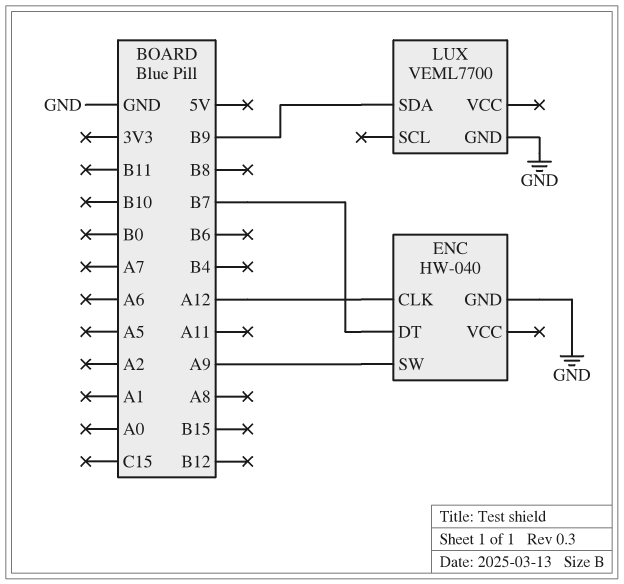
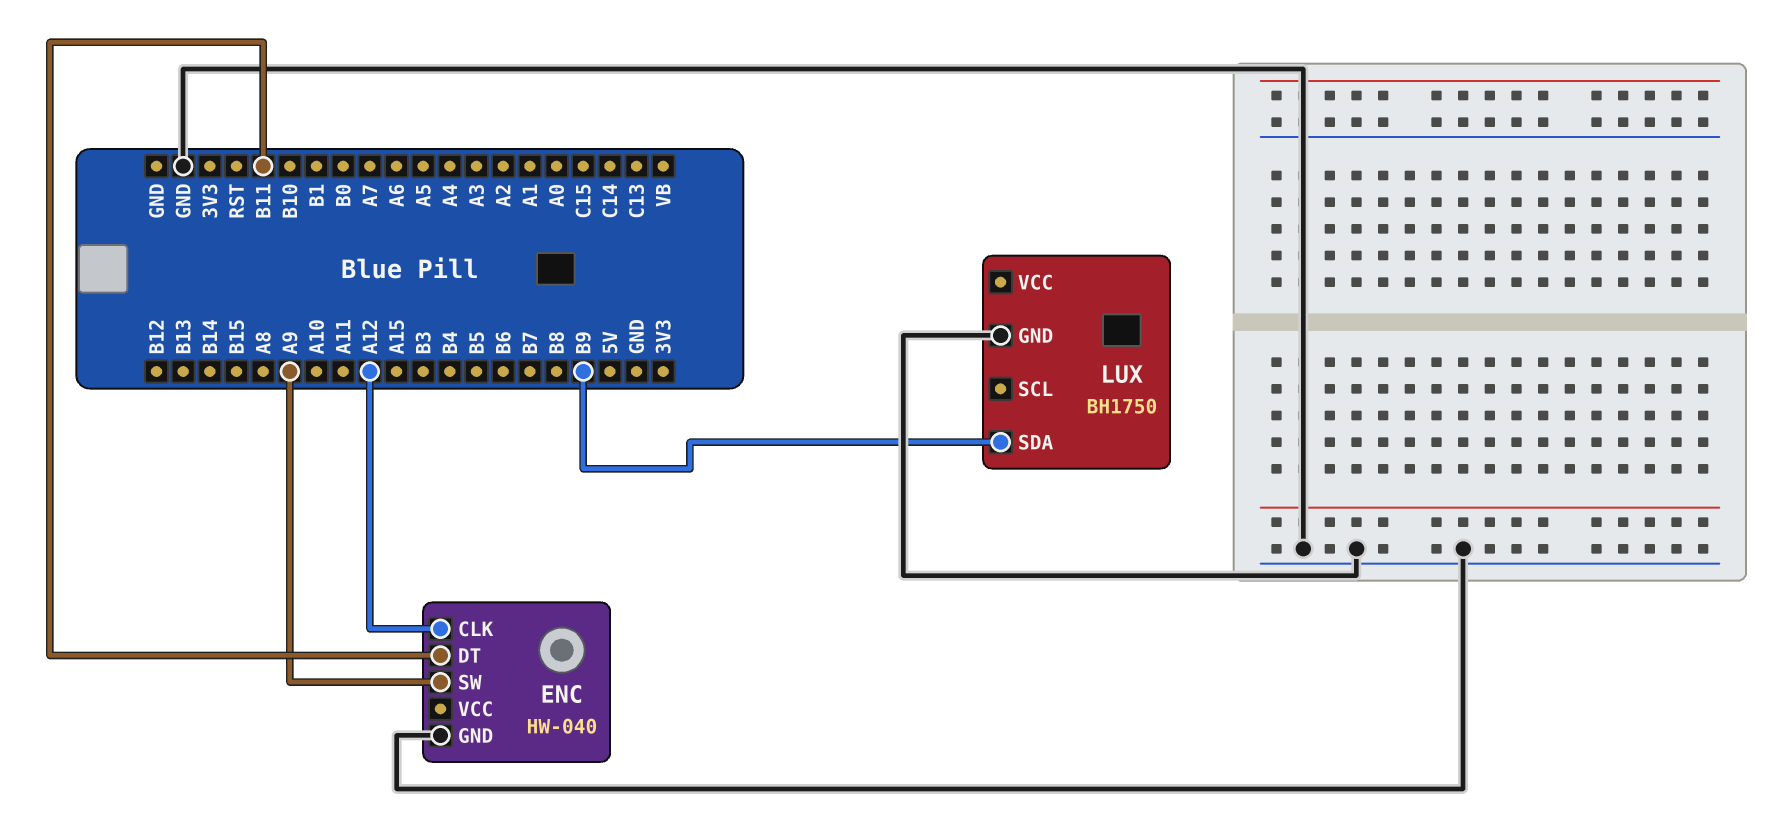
ENC pin DT: B7 -> B11
LUX: VEML7700 -> BH1750

